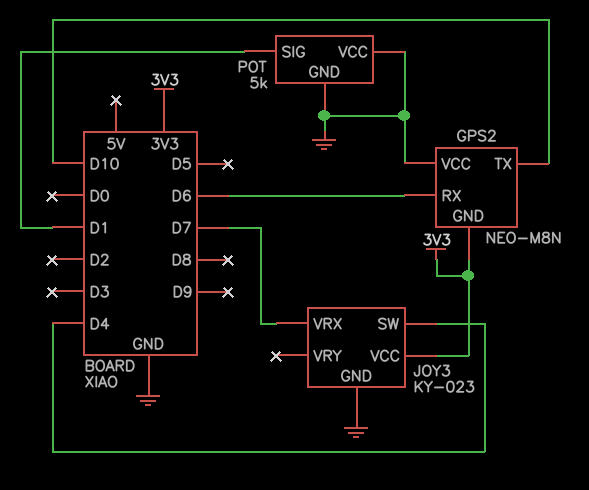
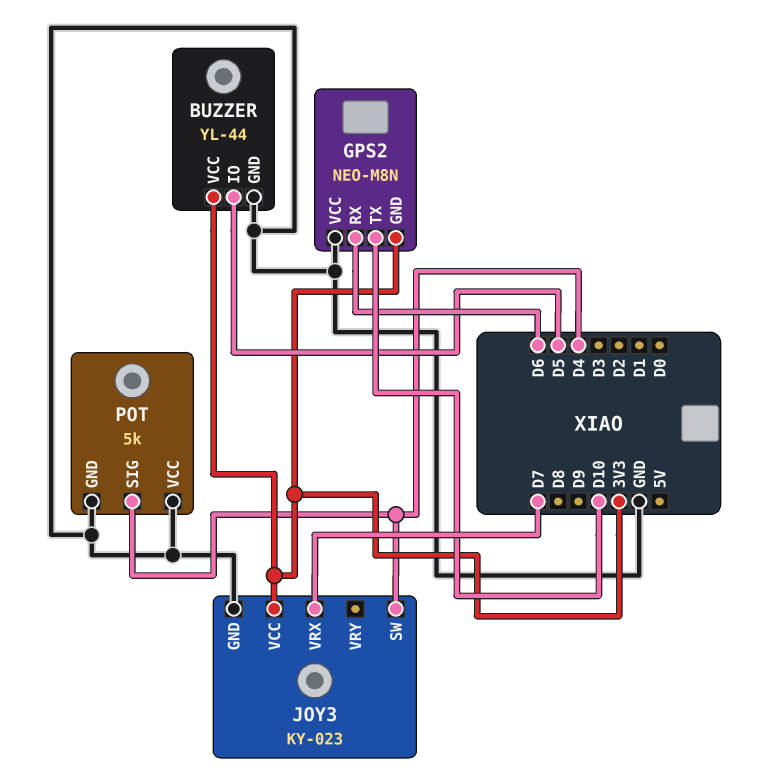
BUZZER: none -> YL-44
BUZZER pin GND: none -> GND
BUZZER pin IO: none -> D5
BUZZER pin VCC: none -> 3V3
POT pin SIG: D1 -> D4

